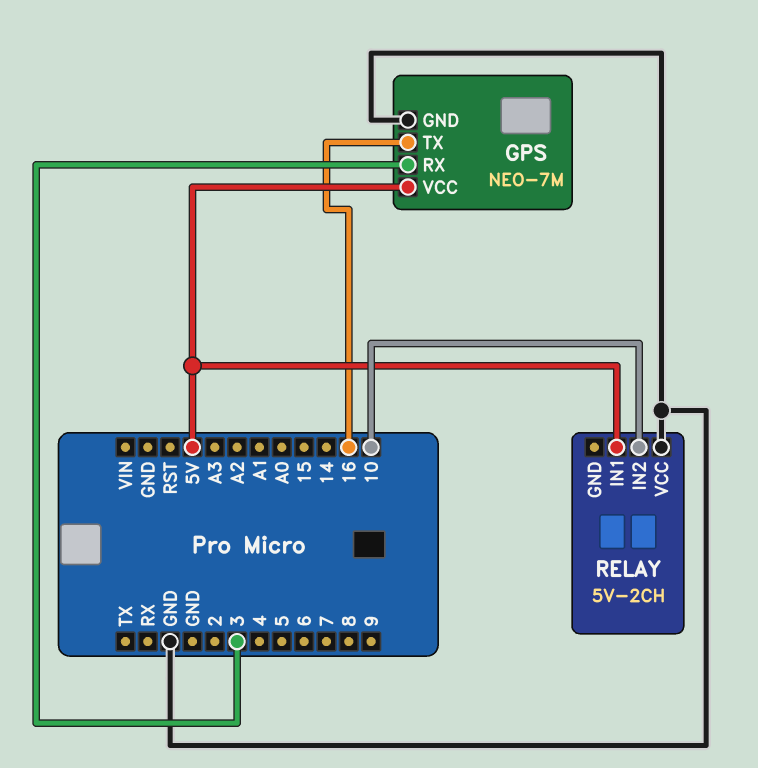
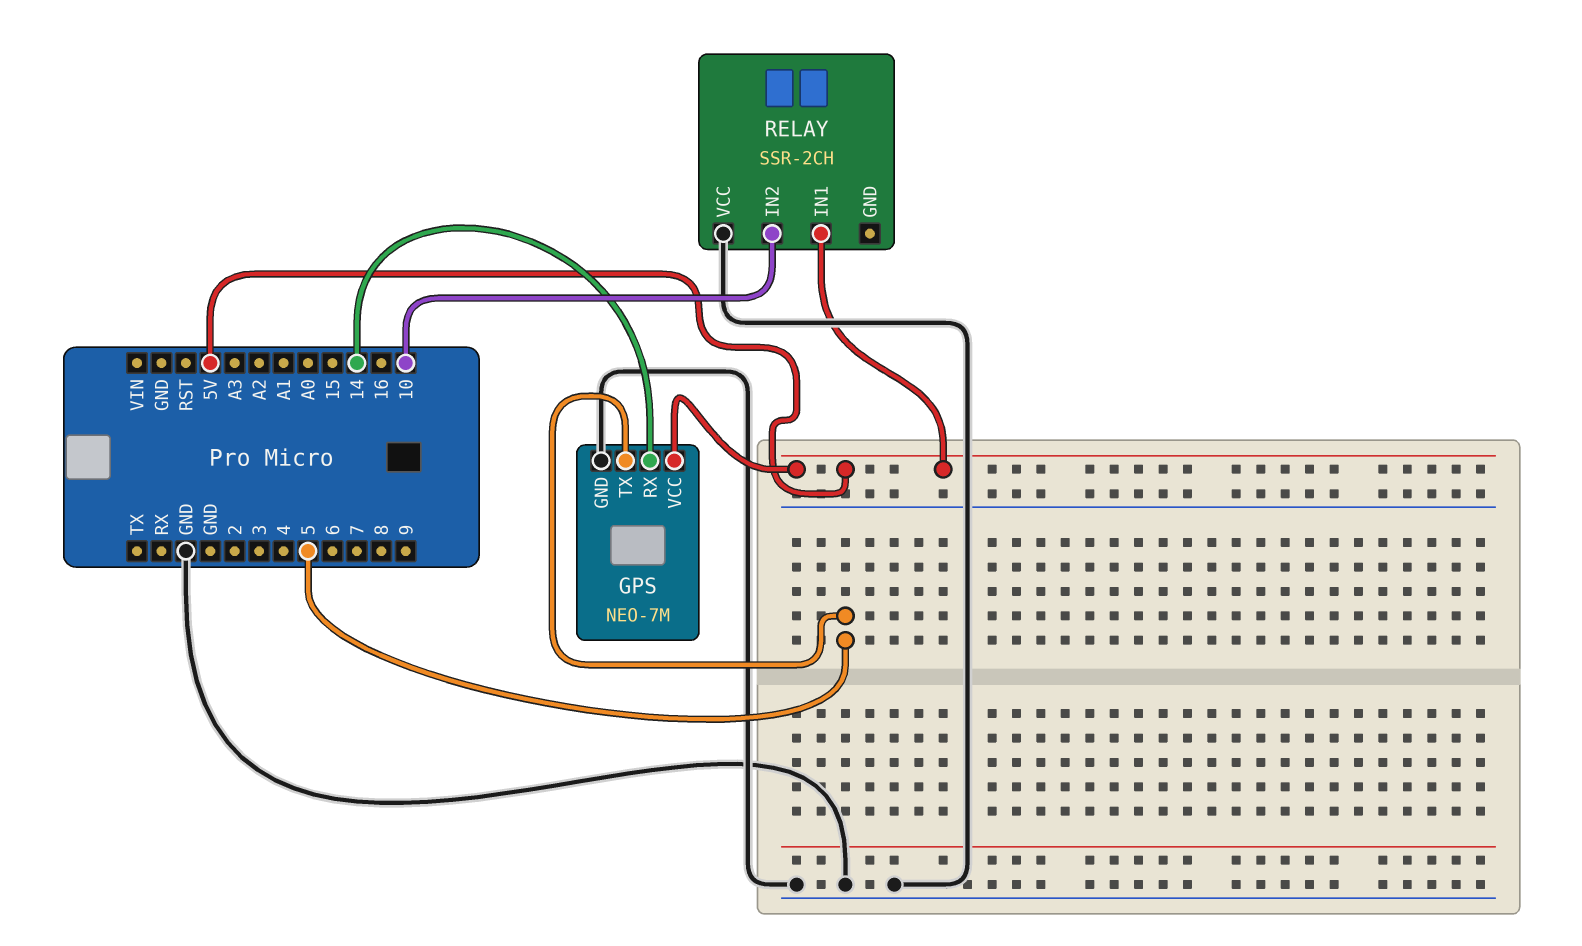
GPS pin RX: 3 -> 14
GPS pin TX: 16 -> 5
RELAY: 5V-2CH -> SSR-2CH

